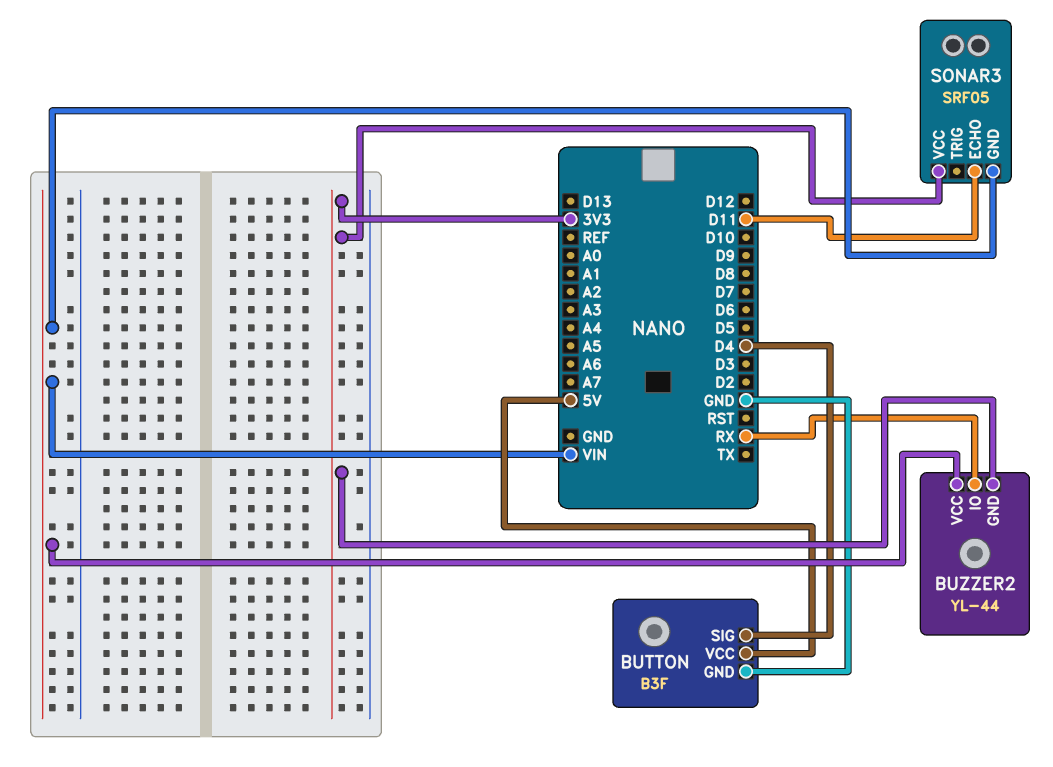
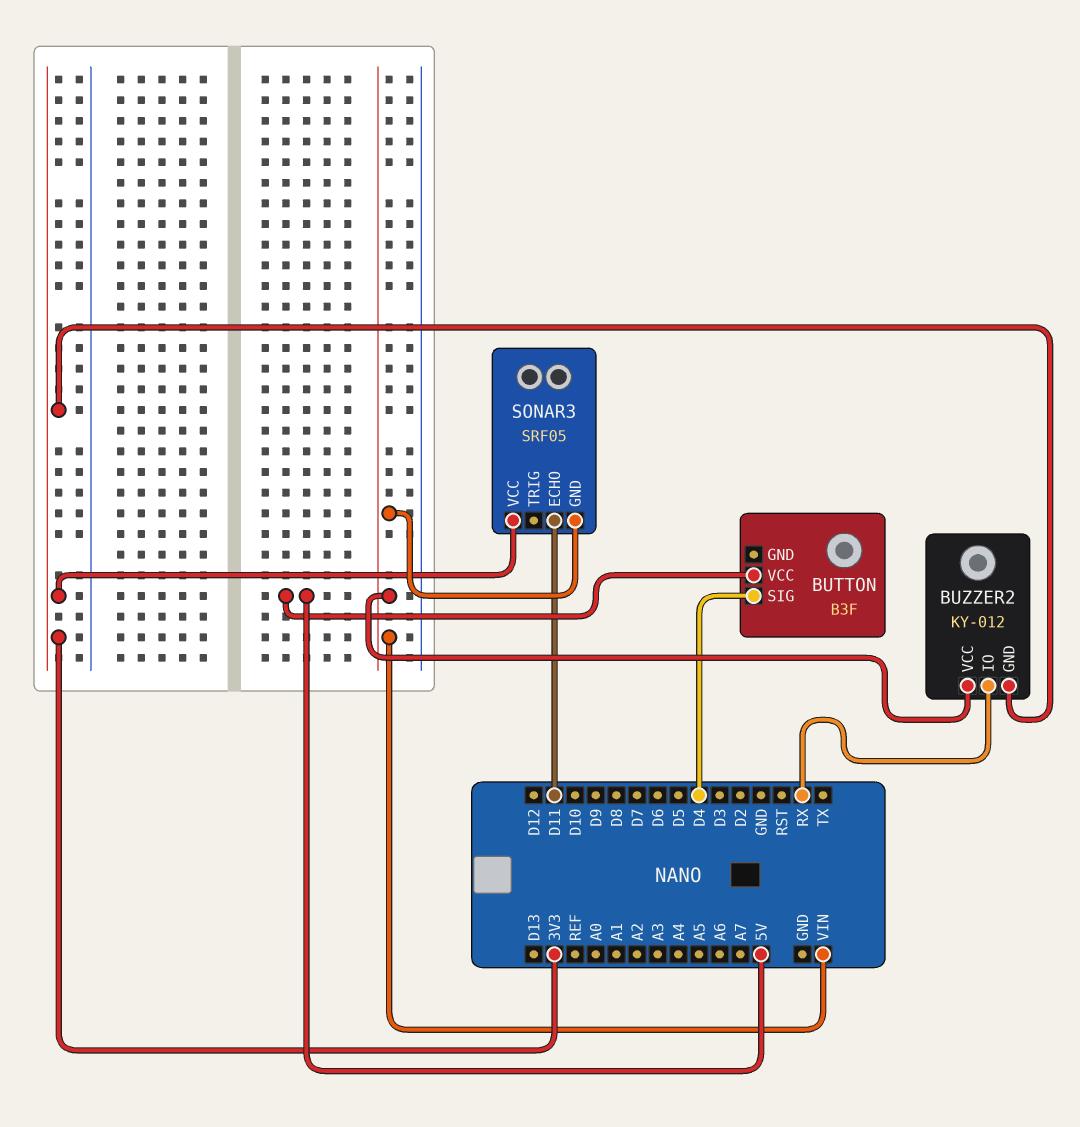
BUTTON pin GND: GND -> none
BUZZER2: YL-44 -> KY-012

